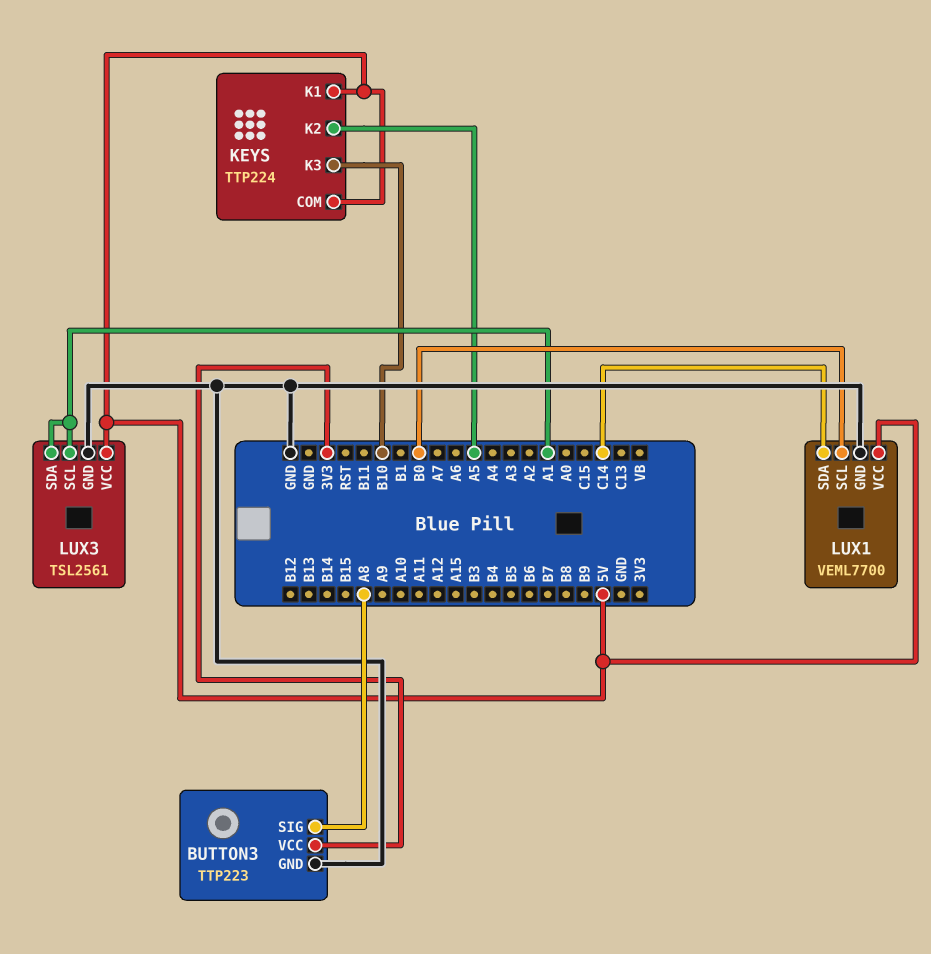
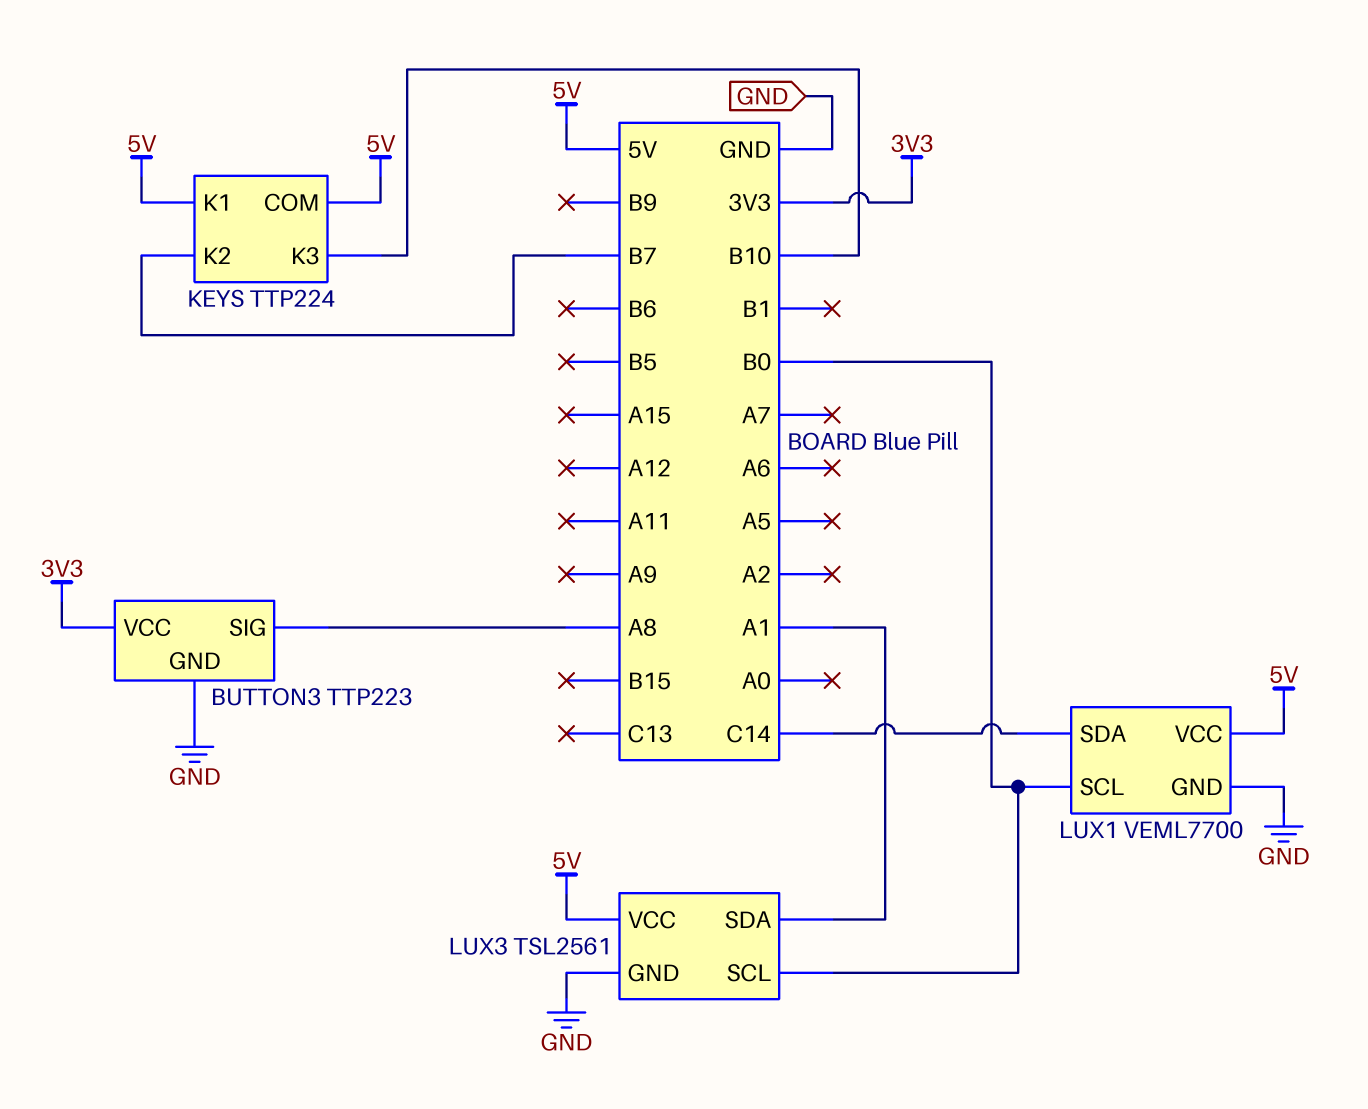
KEYS pin K2: A5 -> B7
LUX3 pin SCL: A1 -> B0

